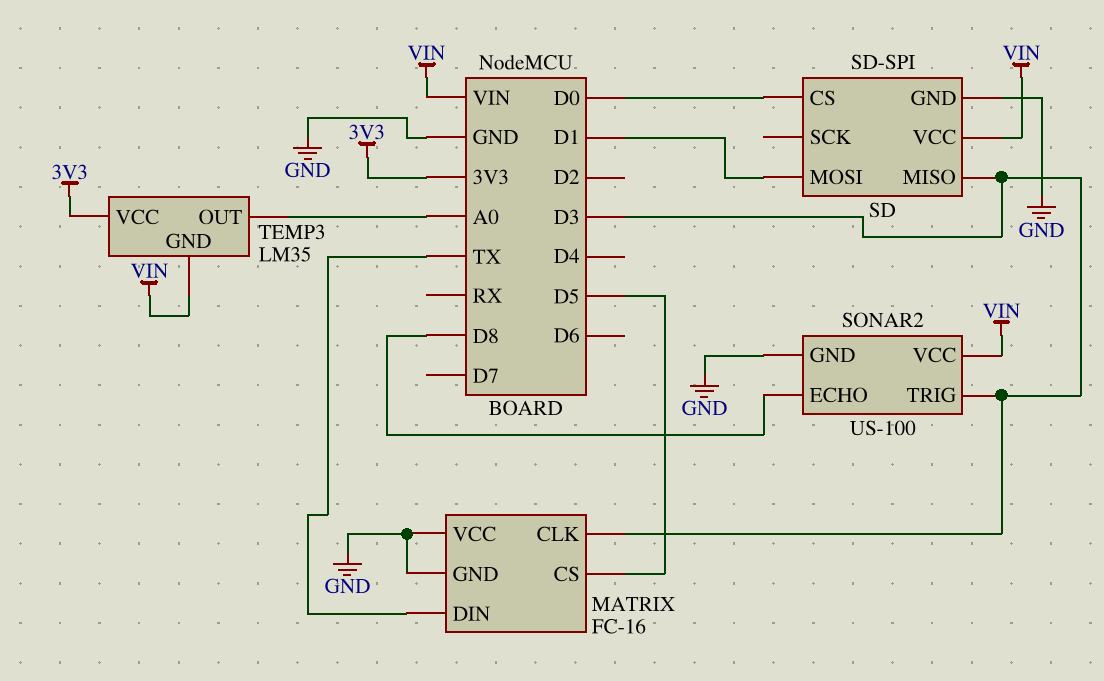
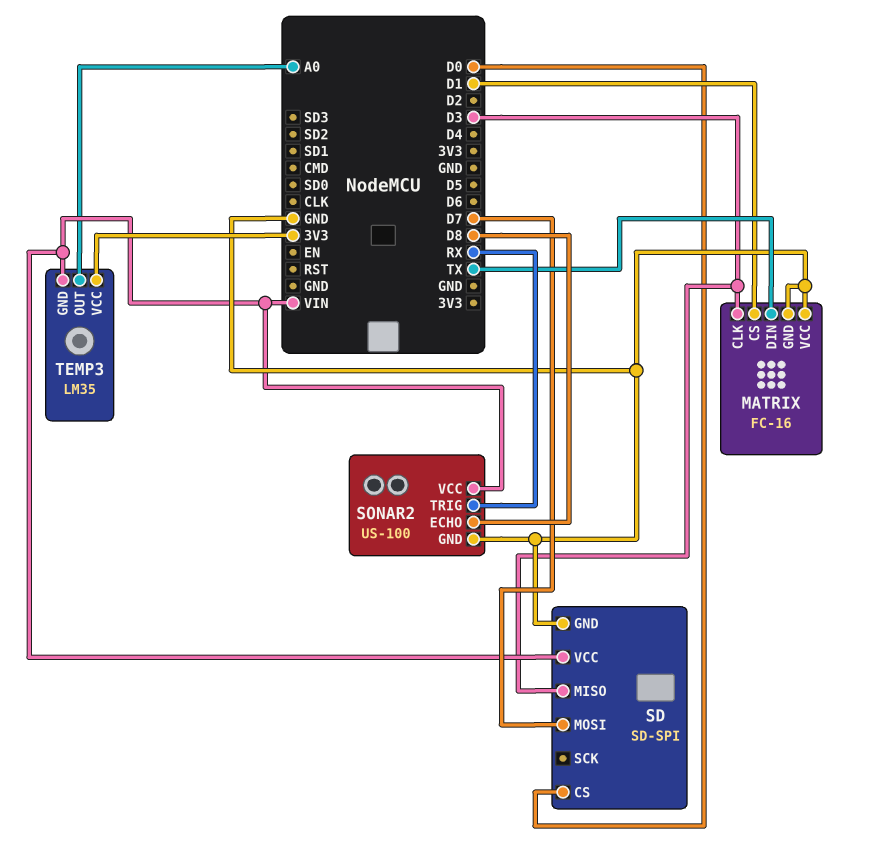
MATRIX pin CS: D5 -> D1
SD pin MOSI: D1 -> D7
SONAR2 pin TRIG: D3 -> RX

